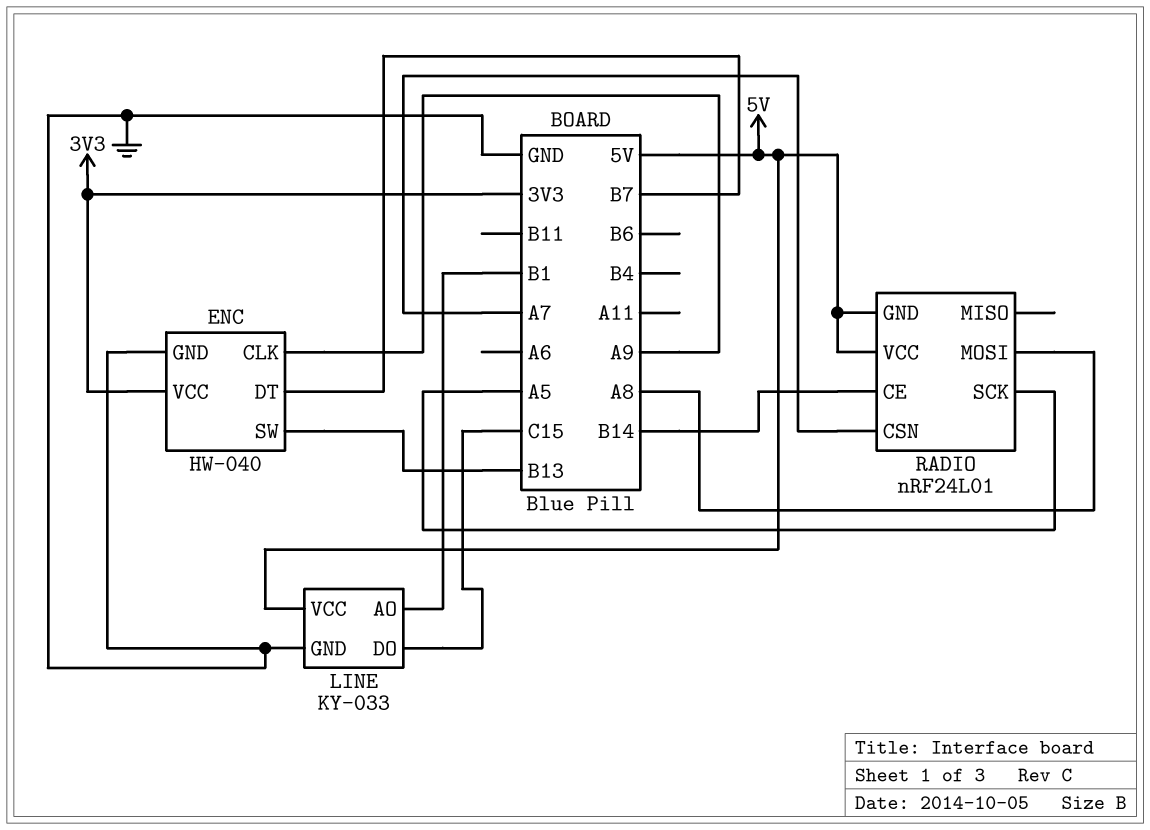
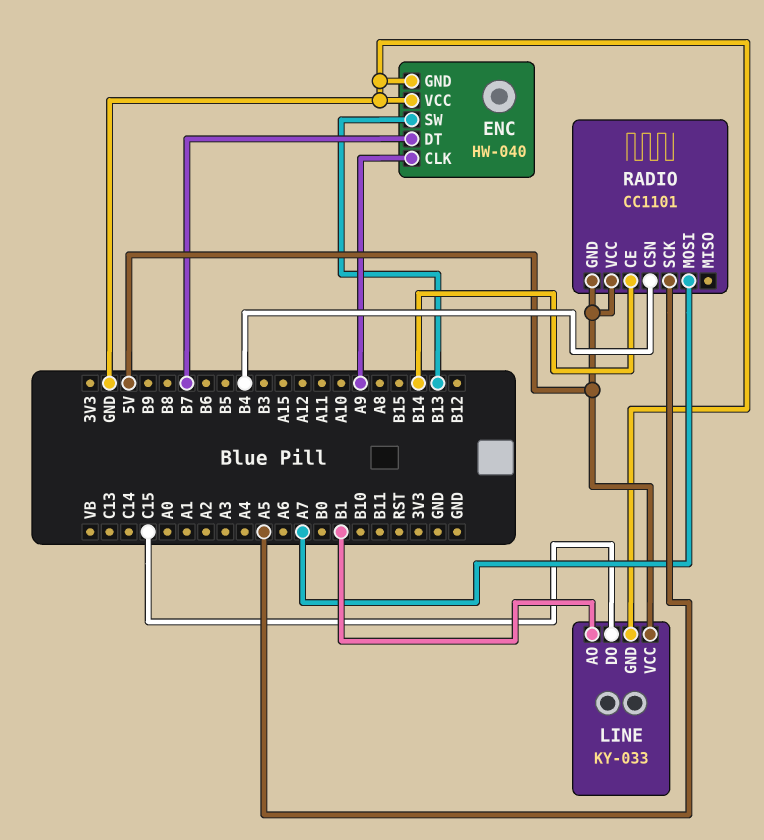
ENC pin VCC: 3V3 -> GND
RADIO: nRF24L01 -> CC1101
RADIO pin CSN: A7 -> B4
RADIO pin MOSI: A8 -> A7

